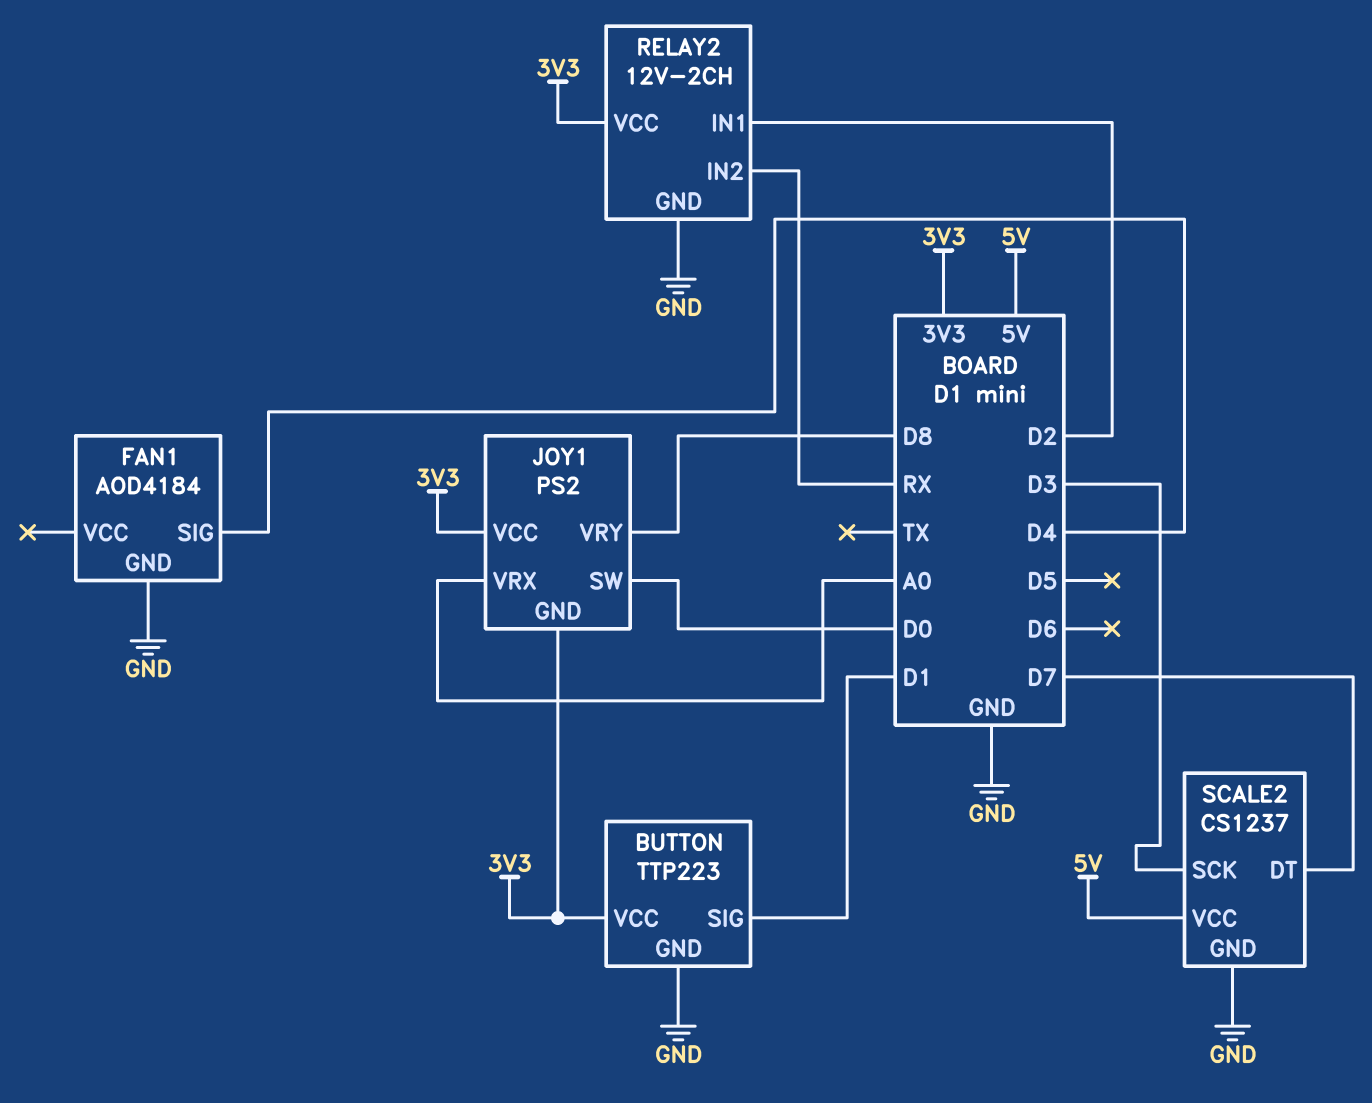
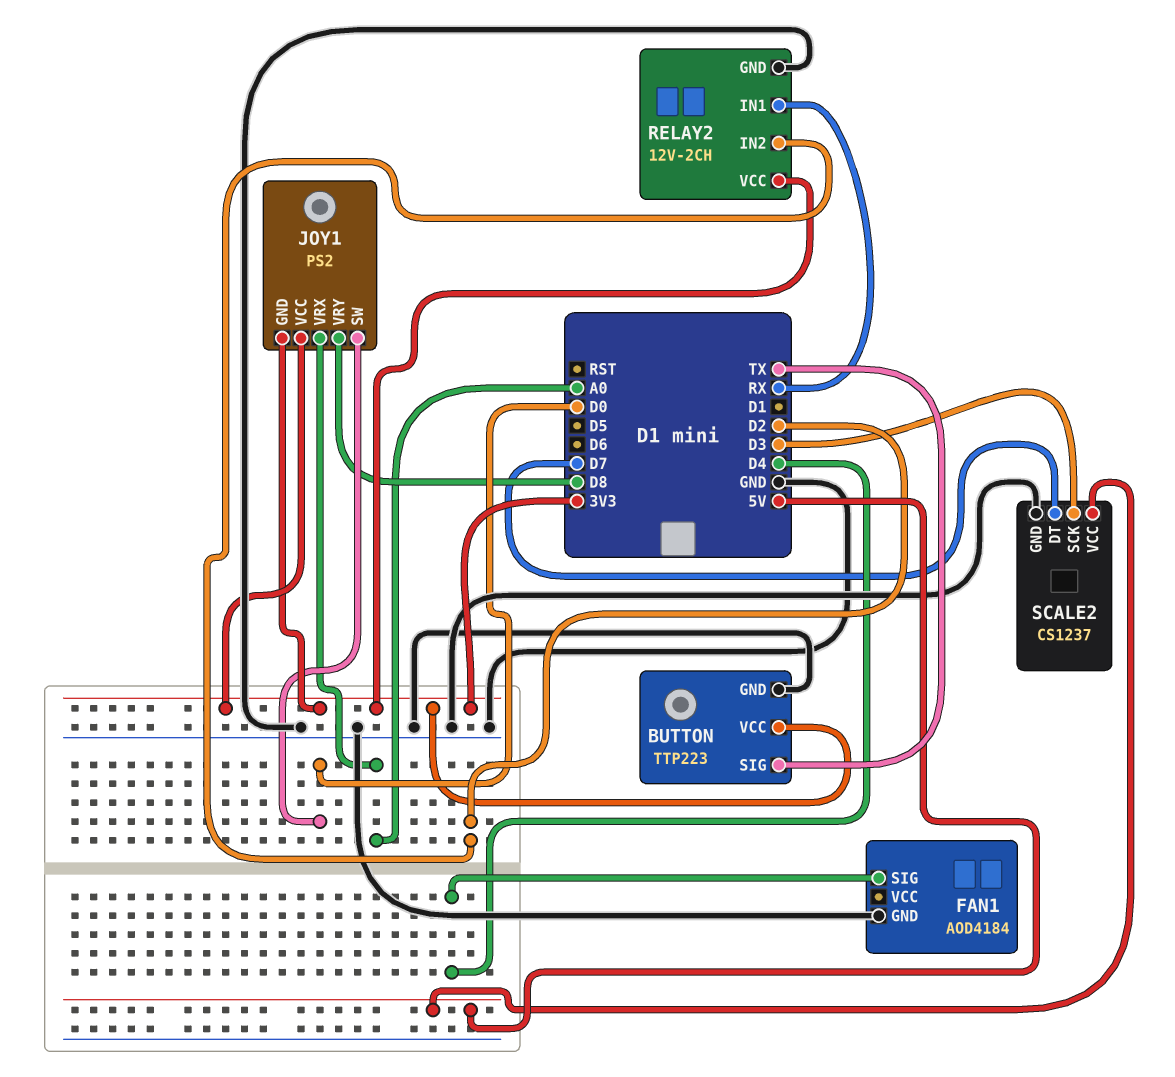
BUTTON pin SIG: D1 -> TX
RELAY2 pin IN1: D2 -> RX
RELAY2 pin IN2: RX -> D2

